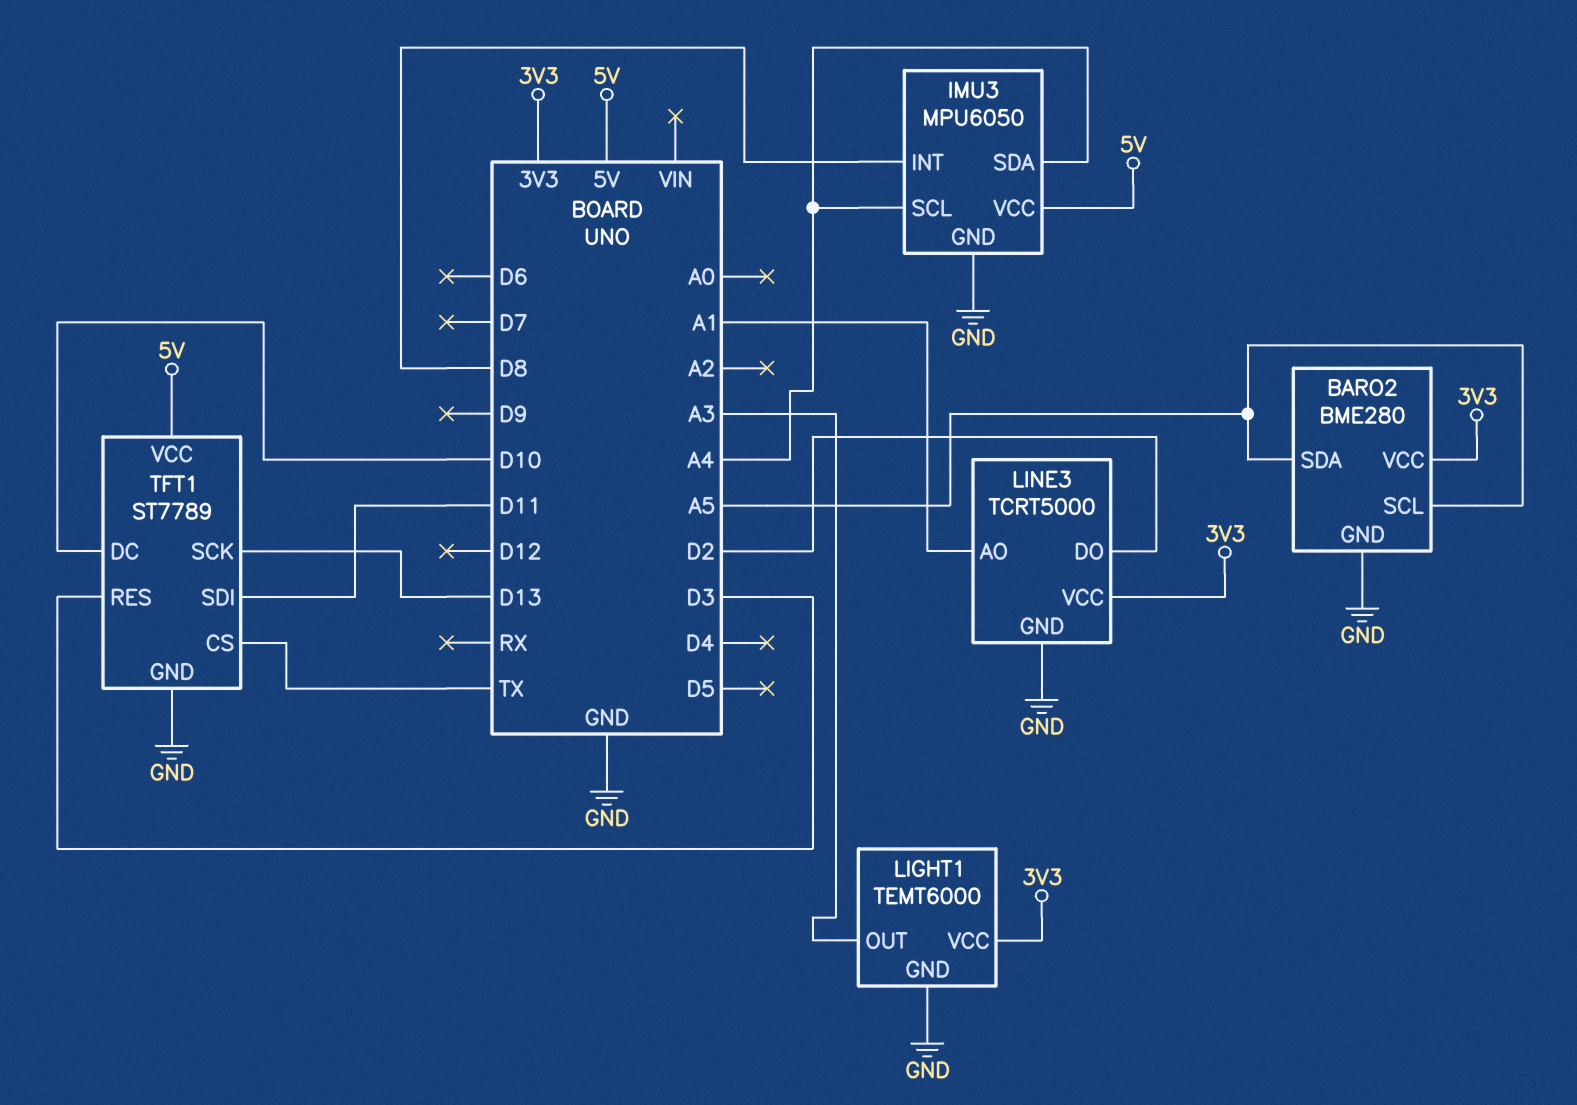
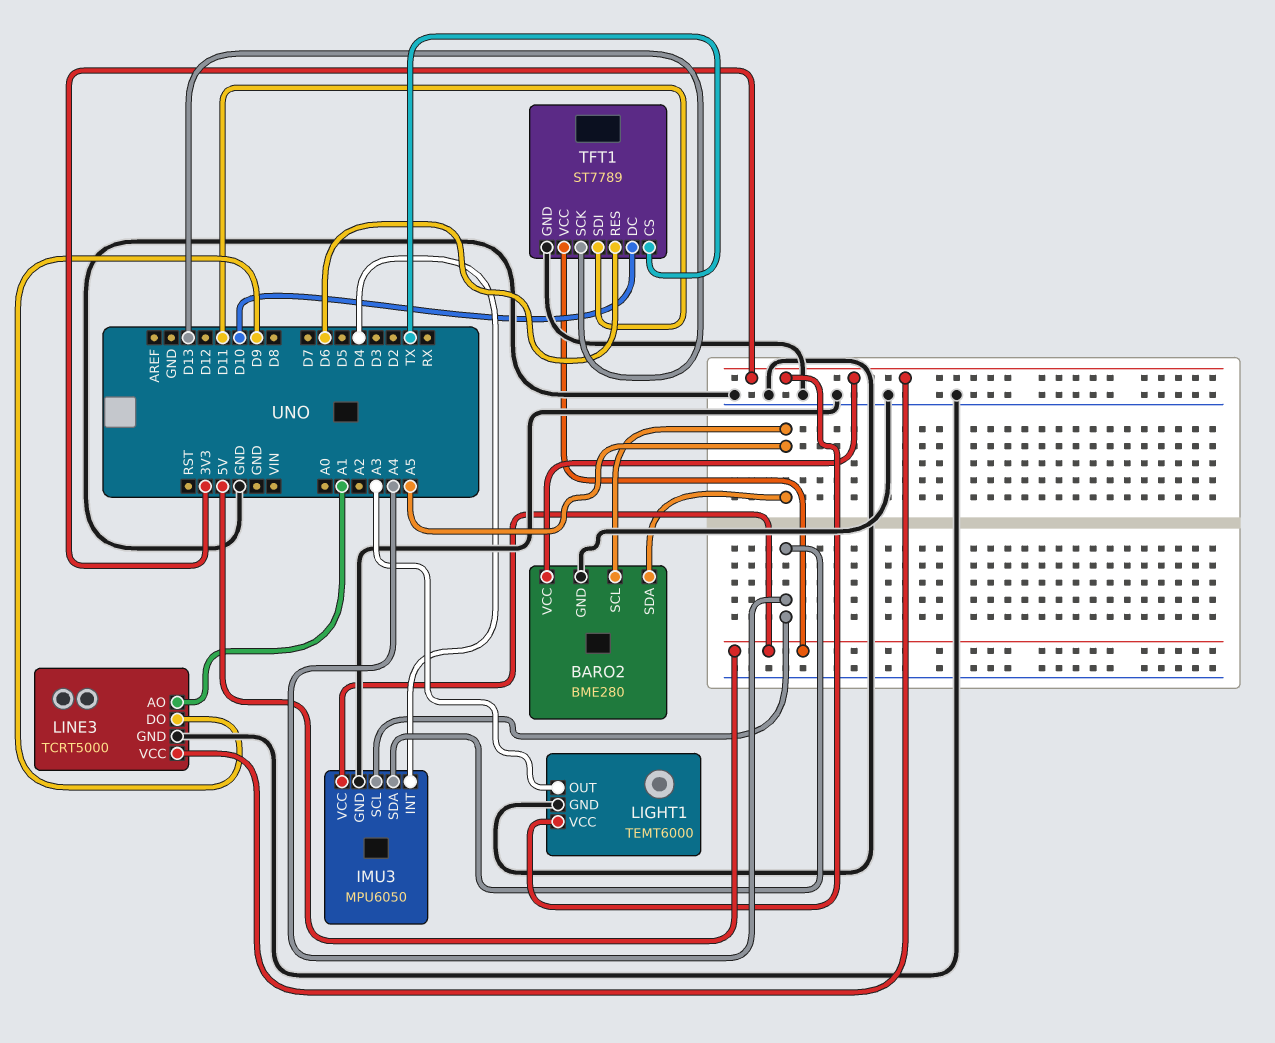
IMU3 pin INT: D8 -> D4
LINE3 pin DO: D2 -> D9
TFT1 pin RES: D3 -> D6

